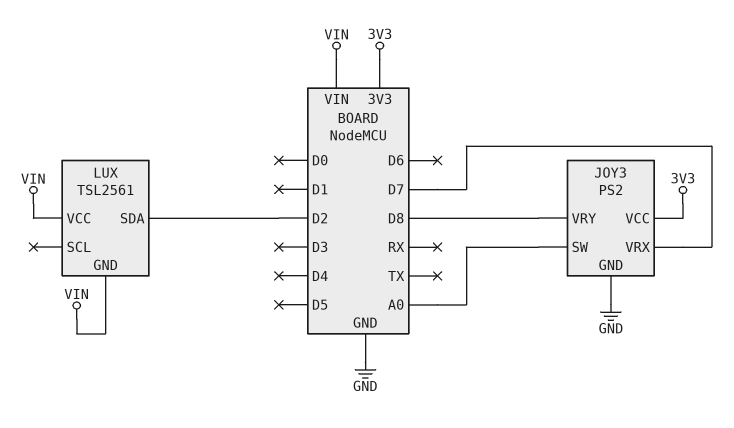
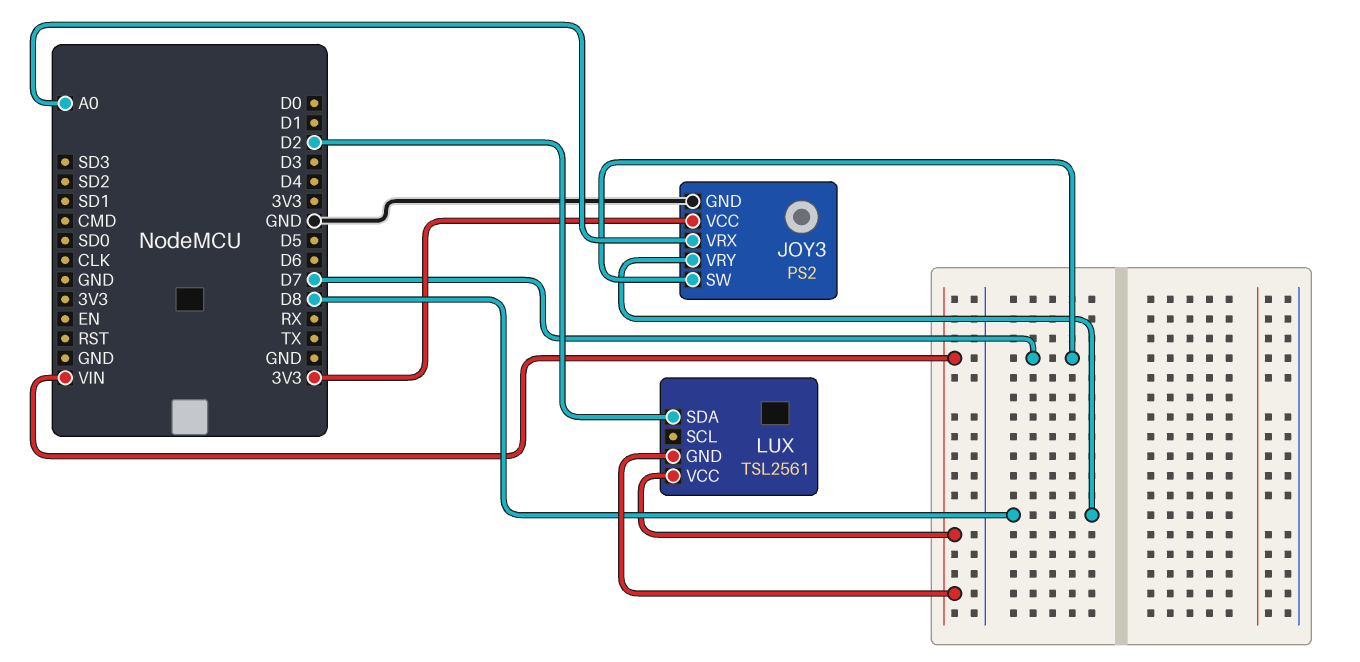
JOY3 pin SW: A0 -> D7
JOY3 pin VRX: D7 -> A0

